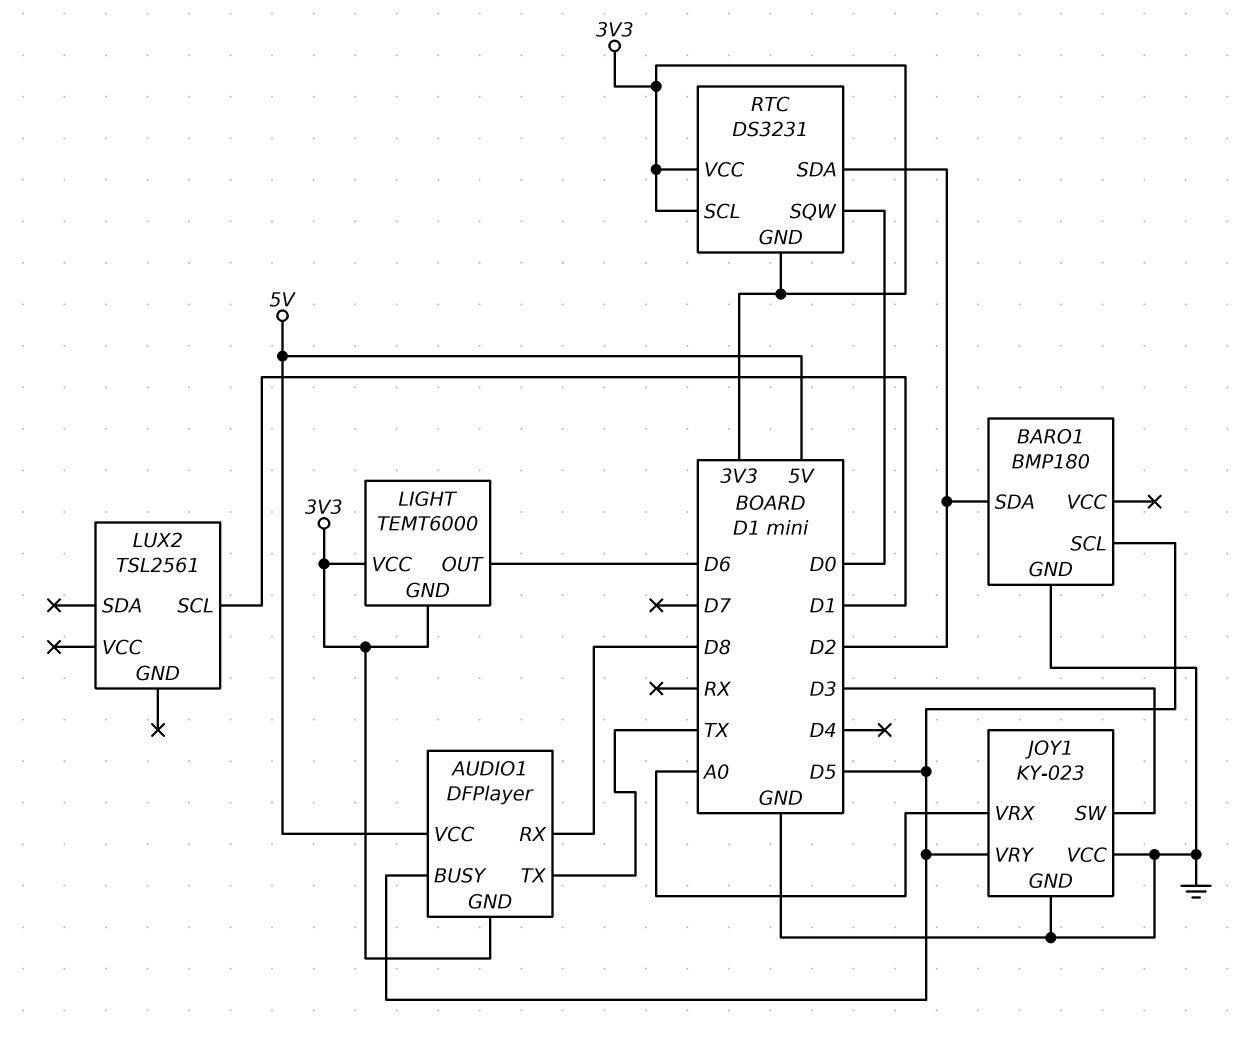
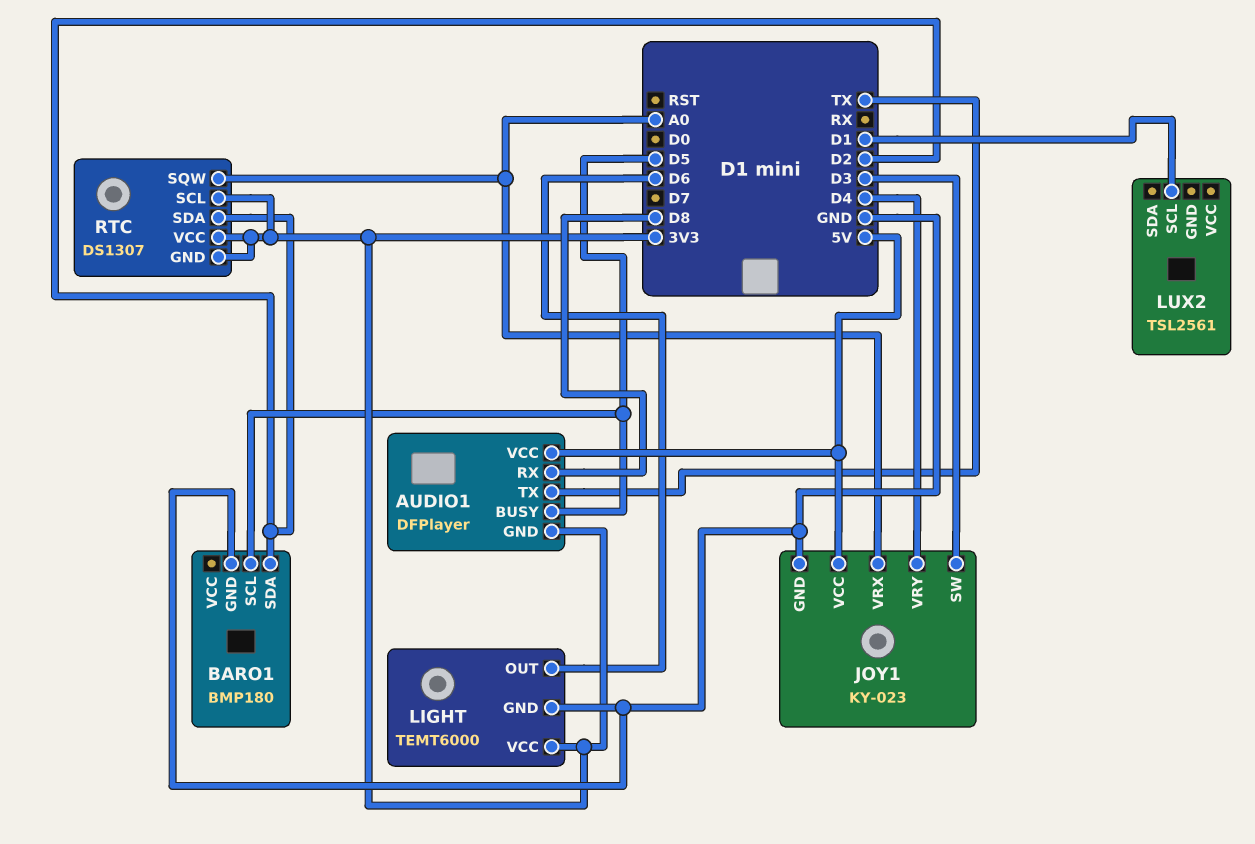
JOY1 pin VCC: GND -> 5V
JOY1 pin VRY: D5 -> D4
LIGHT pin GND: 3V3 -> GND
RTC: DS3231 -> DS1307
RTC pin SQW: D0 -> A0

